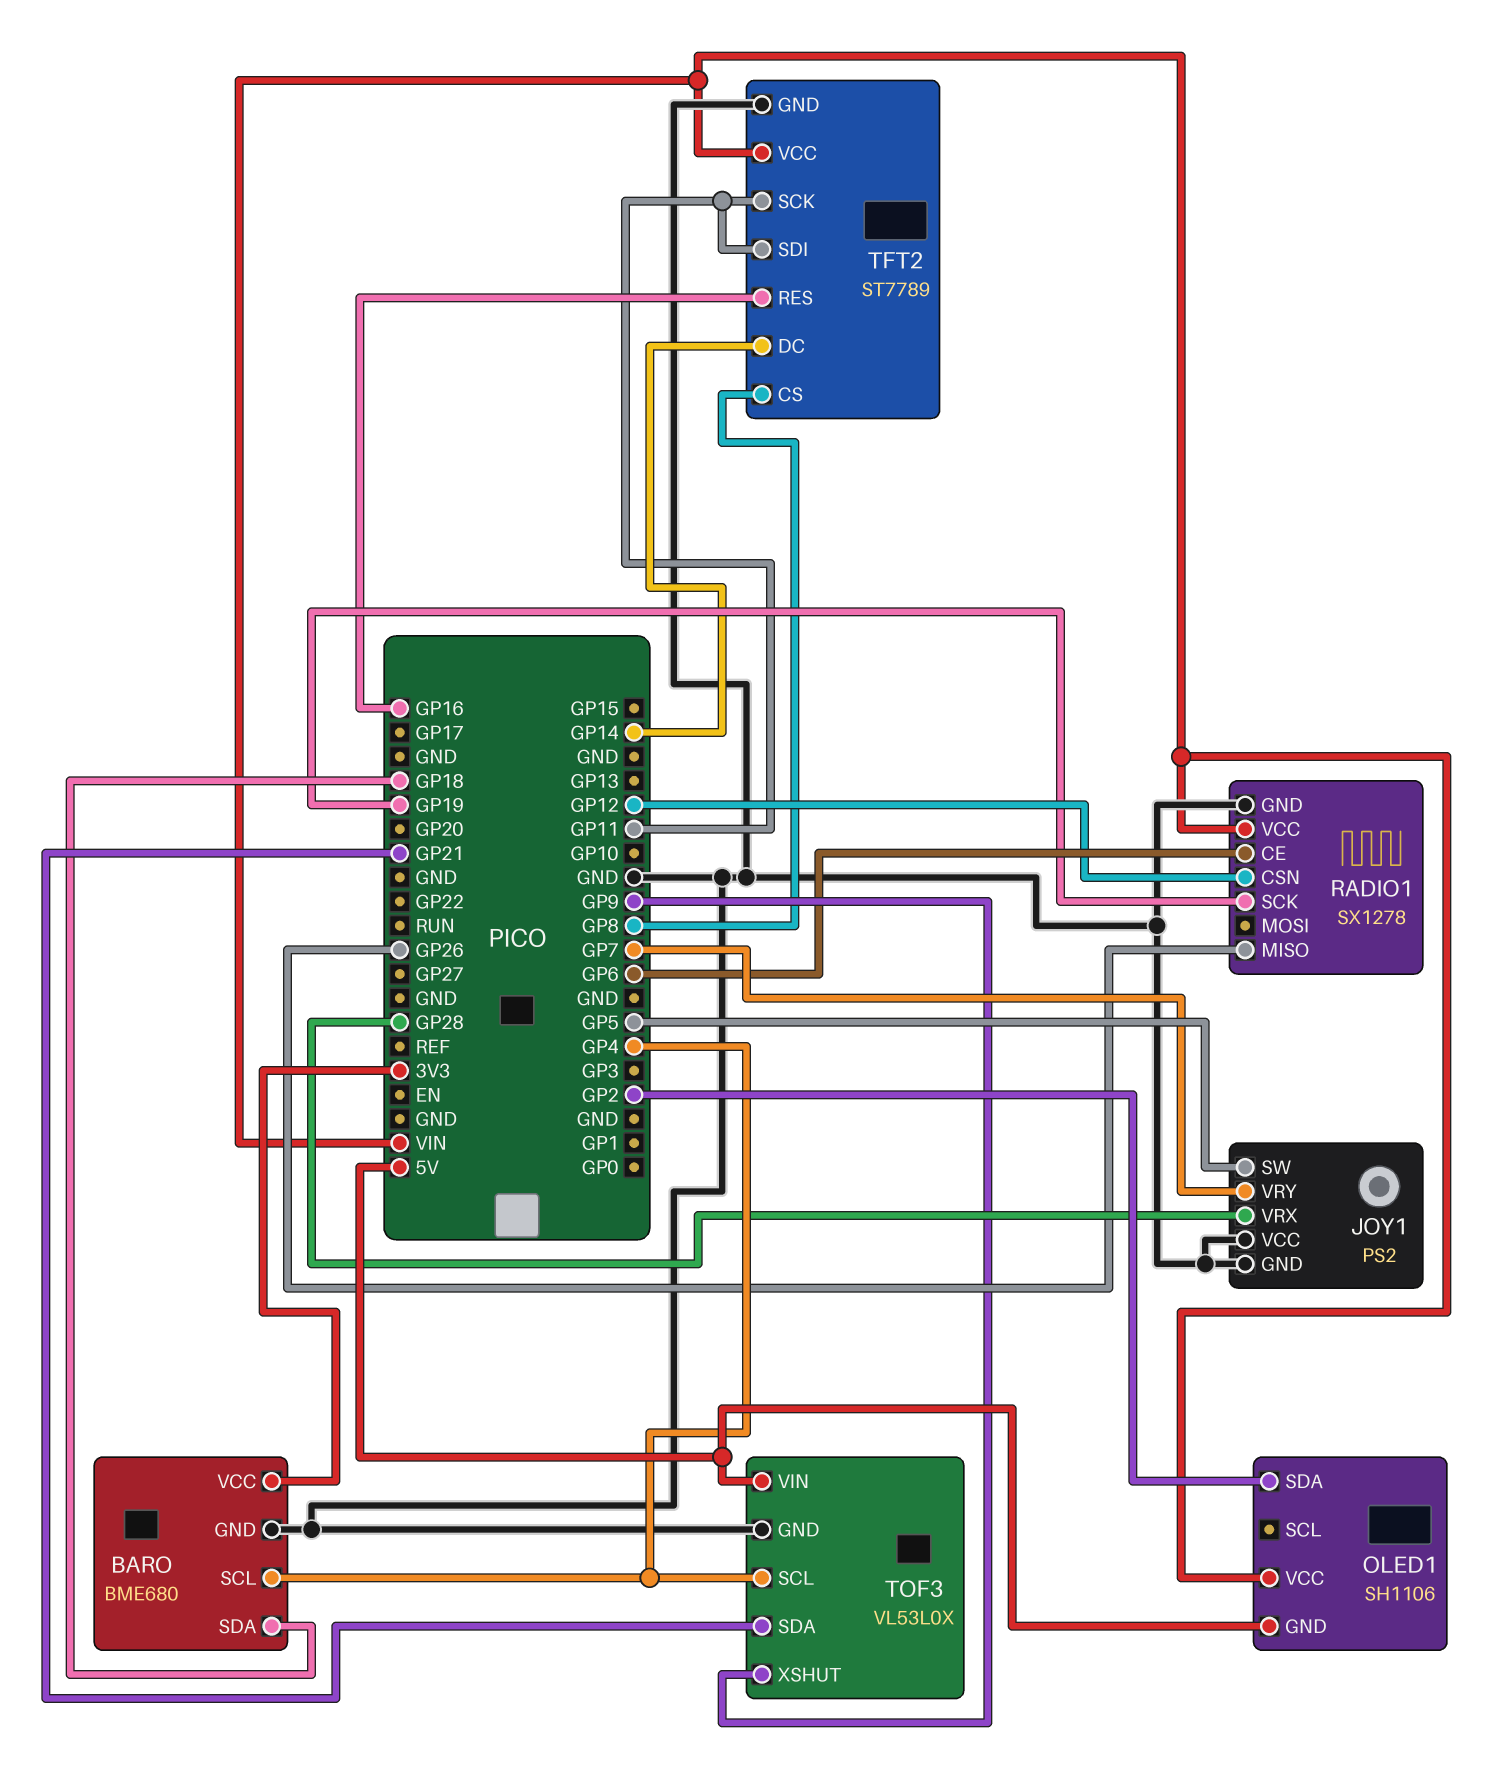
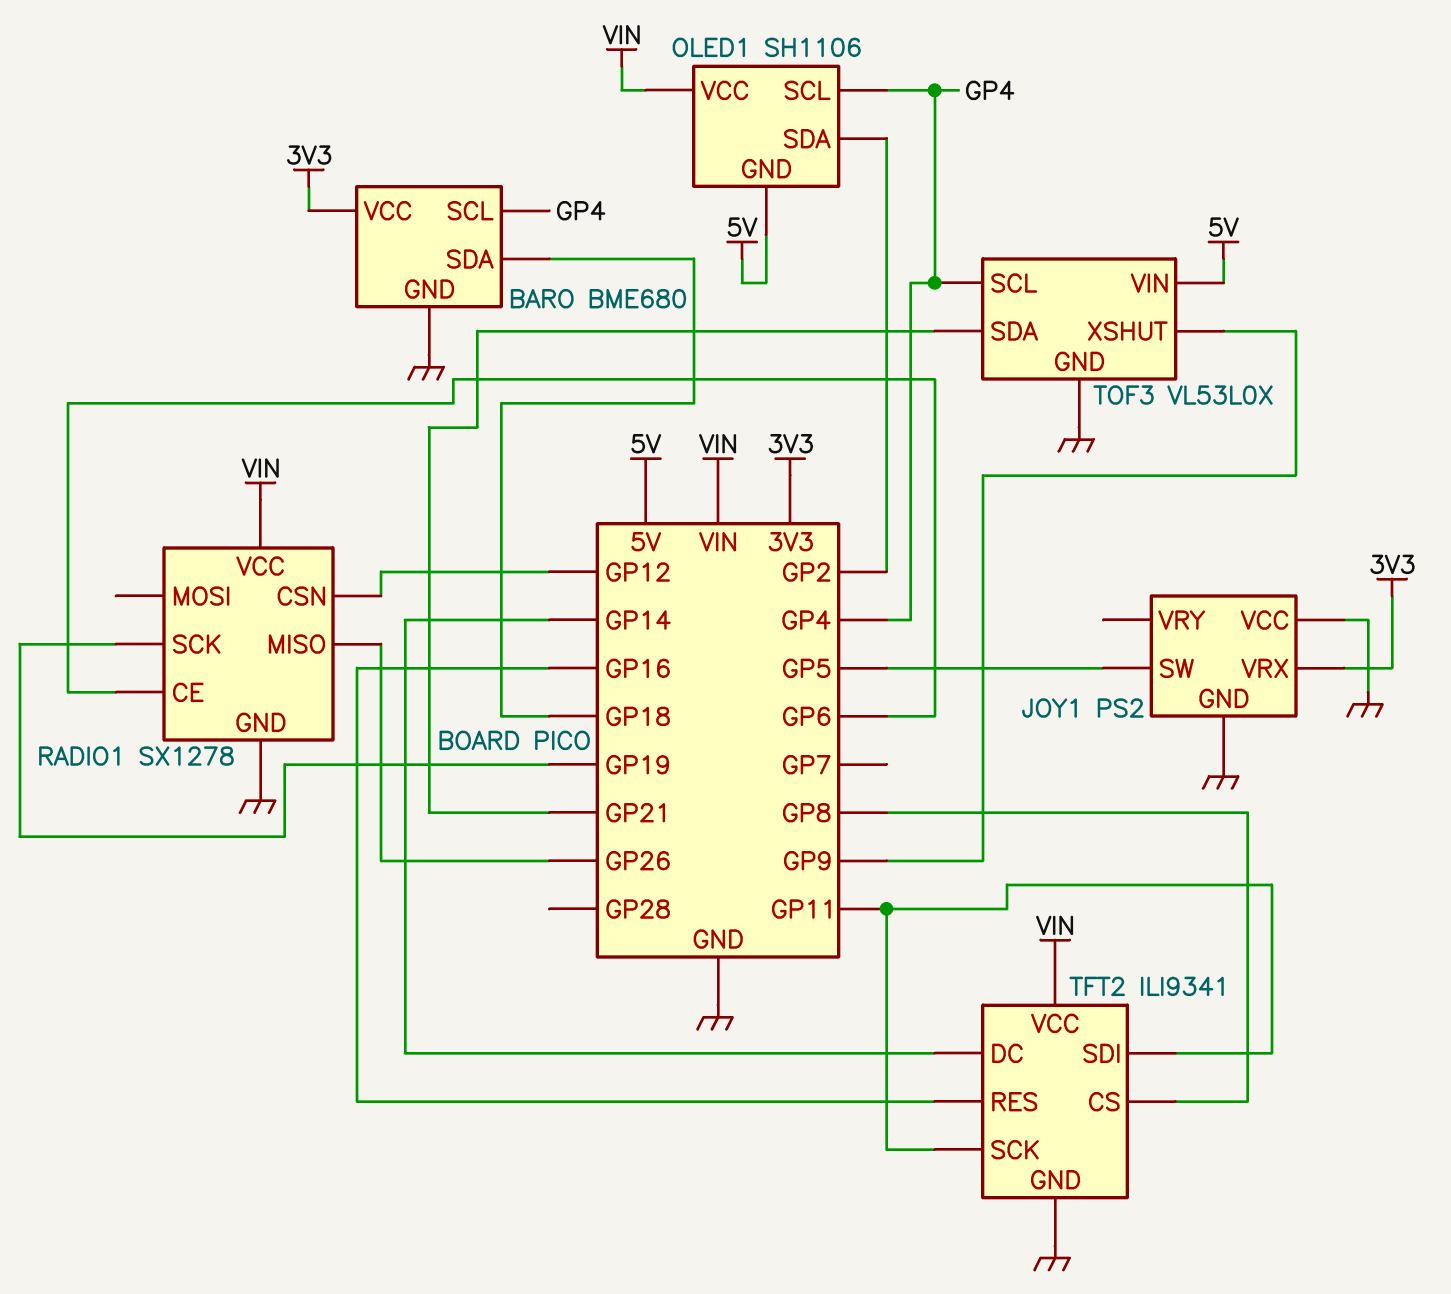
JOY1 pin VRX: GP28 -> 3V3
JOY1 pin VRY: GP7 -> none
OLED1 pin SCL: none -> GP4
TFT2: ST7789 -> ILI9341

